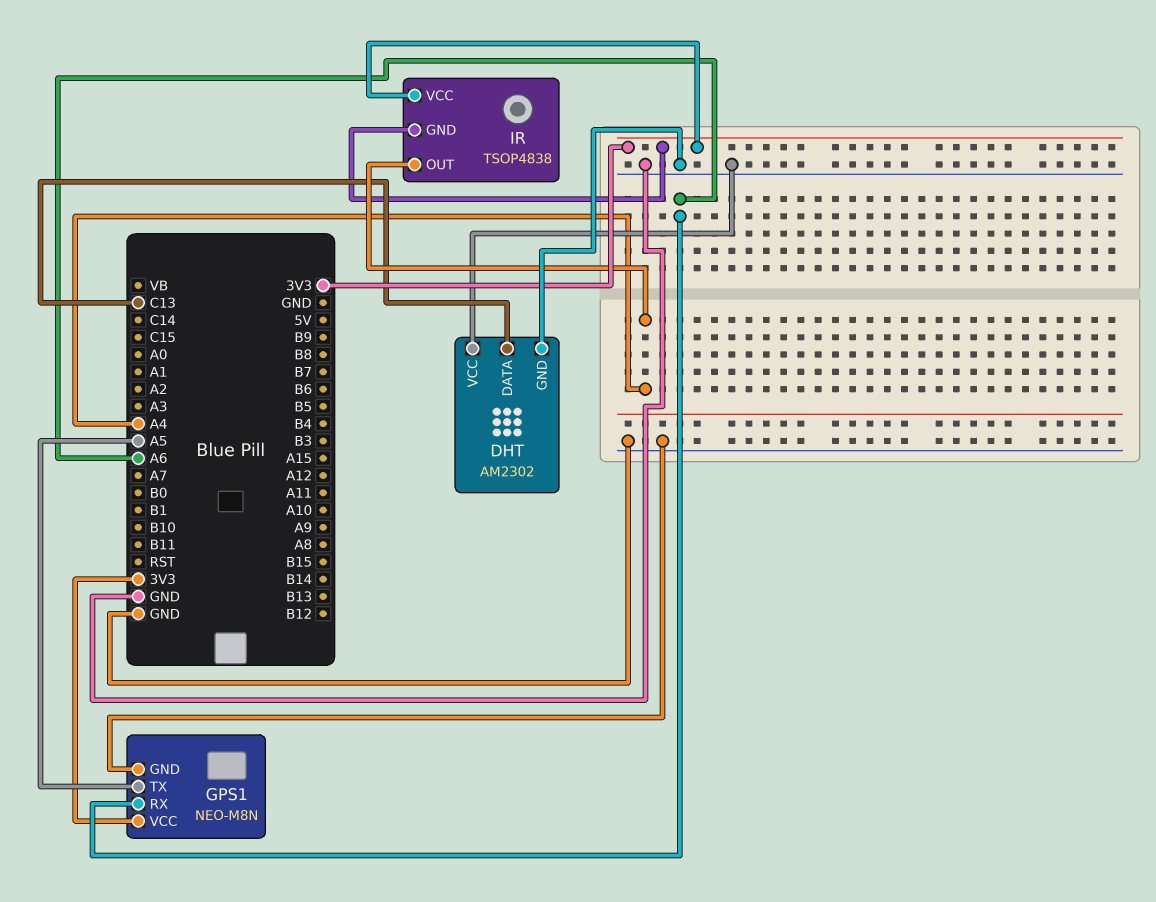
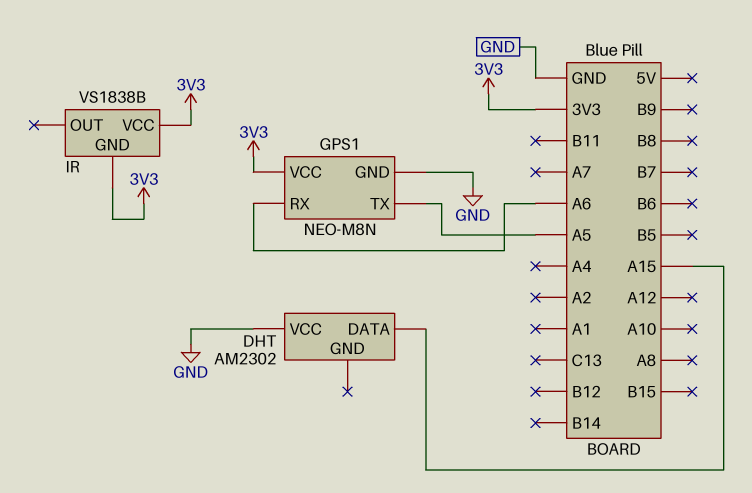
DHT pin DATA: C13 -> A15
DHT pin GND: GND -> none
IR: TSOP4838 -> VS1838B
IR pin OUT: A4 -> none

